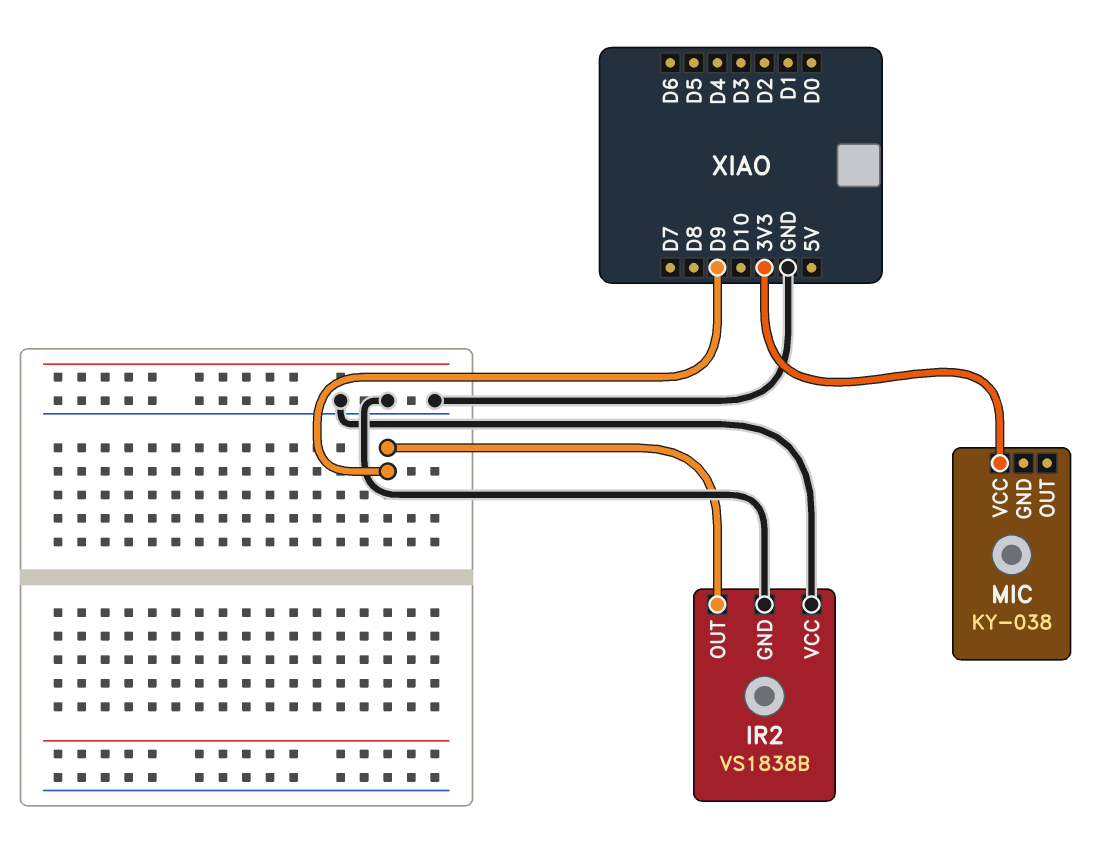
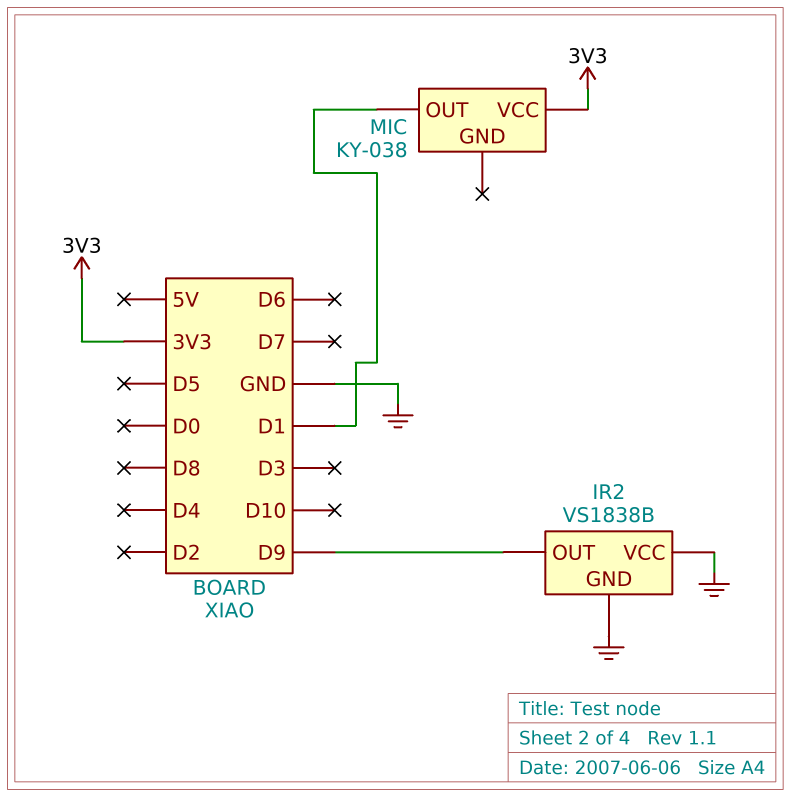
MIC pin OUT: none -> D1

